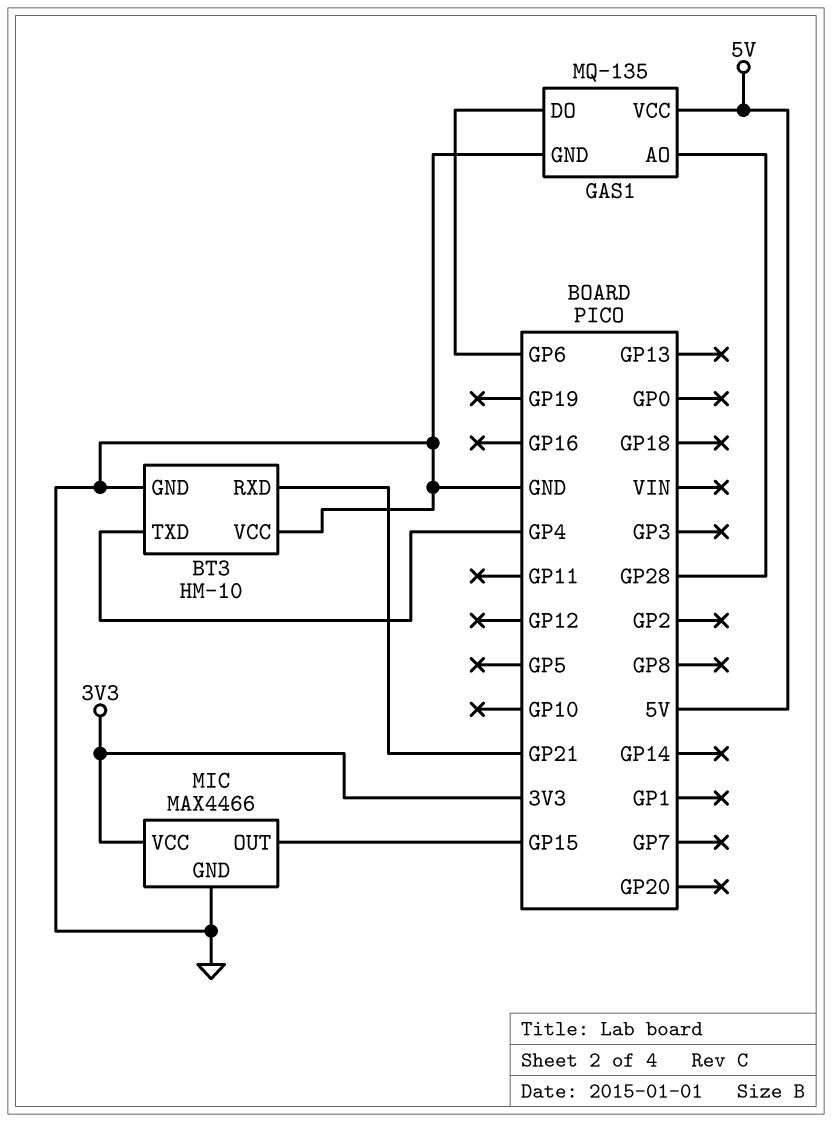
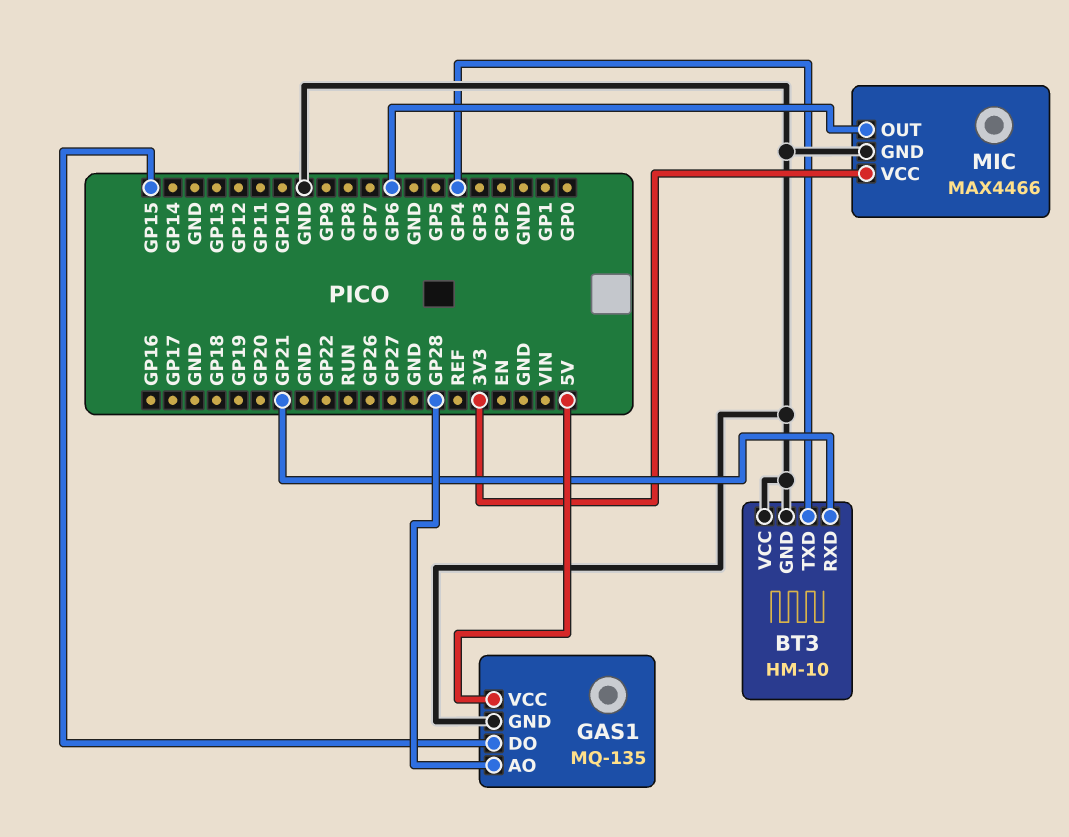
GAS1 pin DO: GP6 -> GP15
MIC pin OUT: GP15 -> GP6

